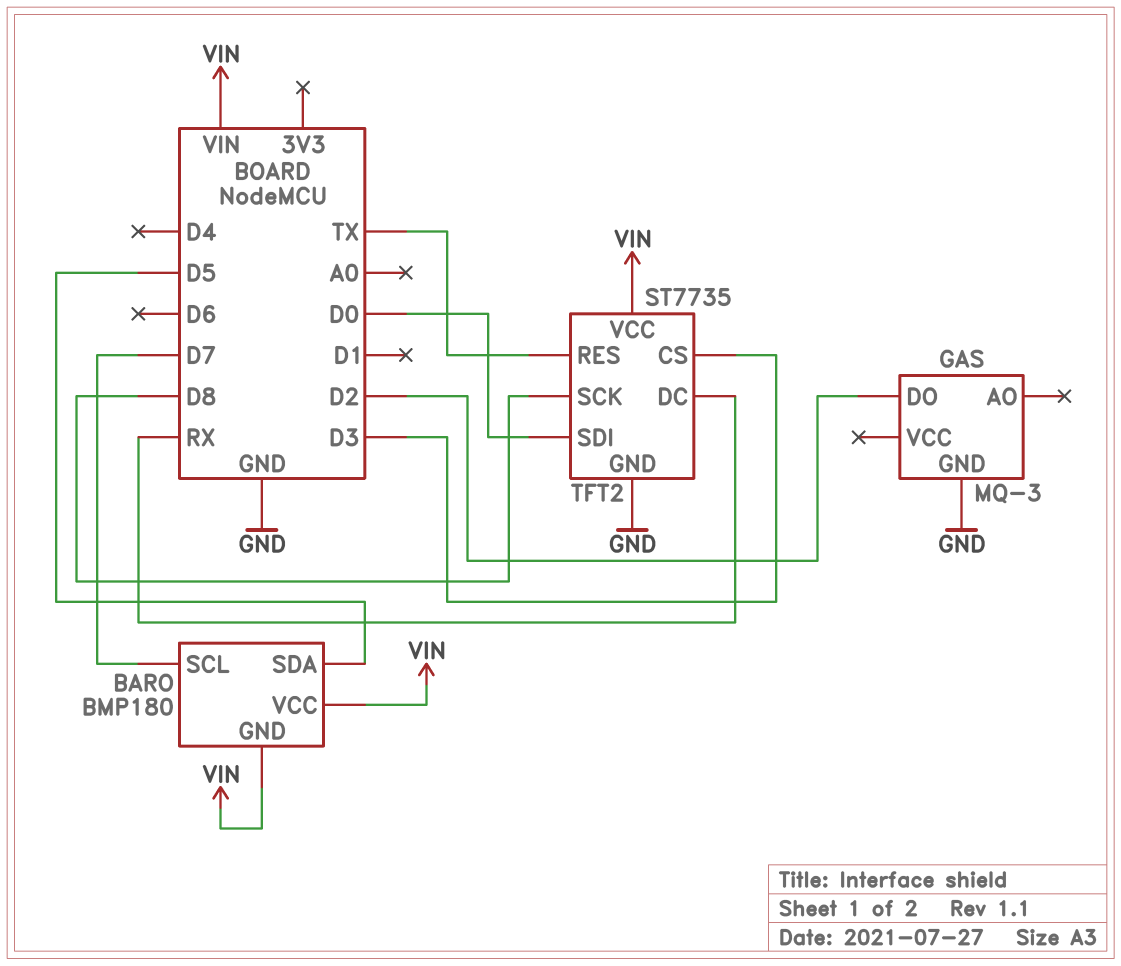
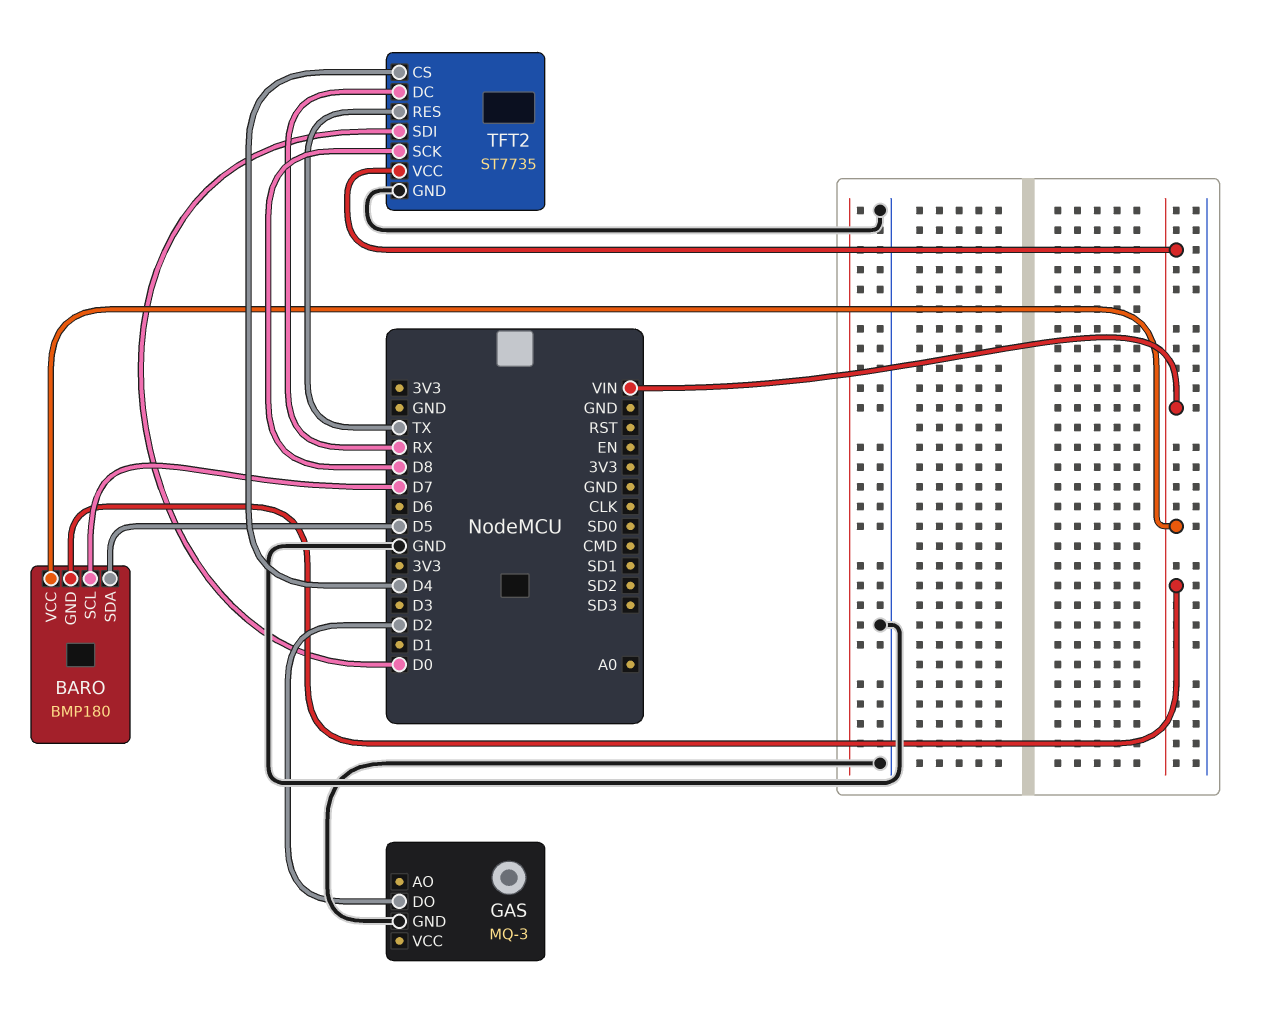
TFT2 pin CS: D3 -> D4

